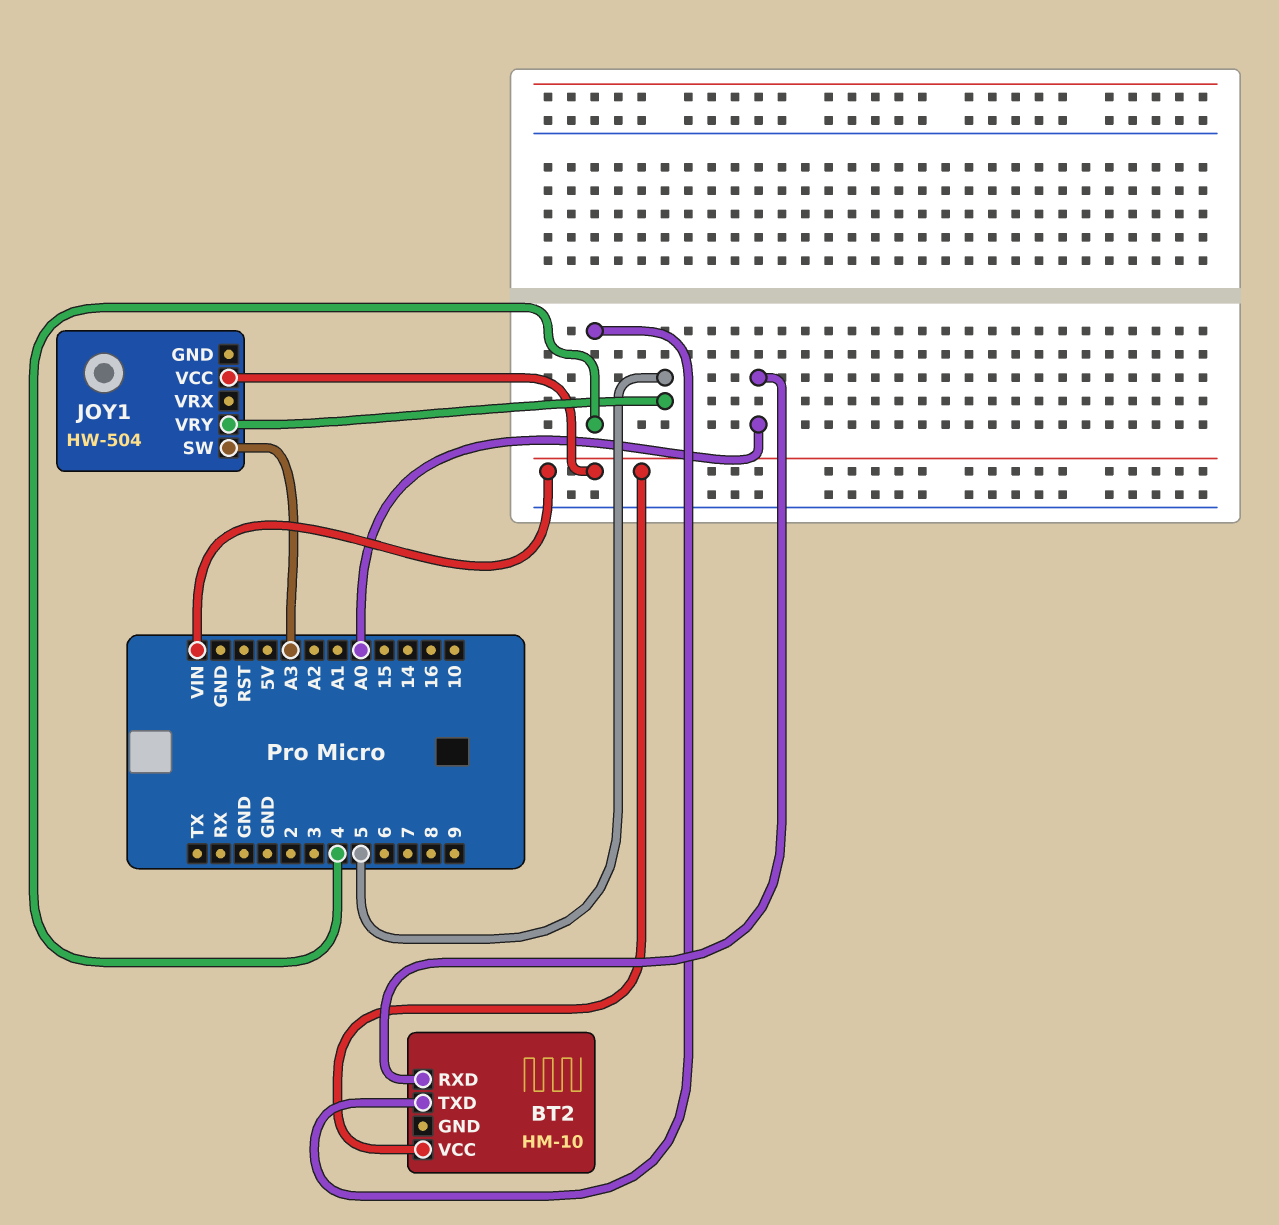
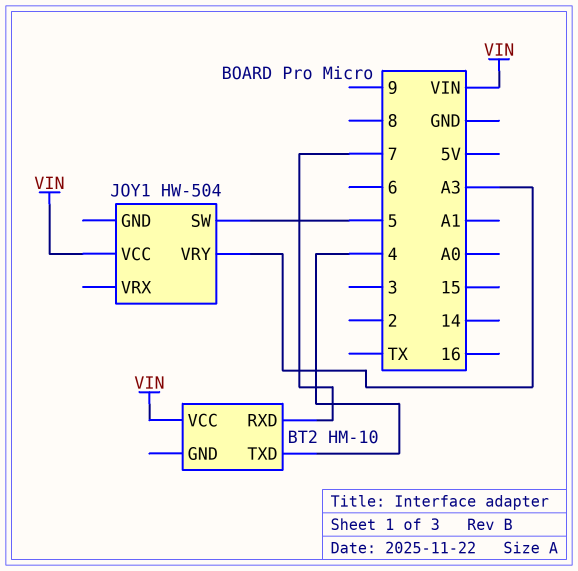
BT2 pin RXD: A0 -> 7
JOY1 pin SW: A3 -> 5
JOY1 pin VRY: 5 -> A3

